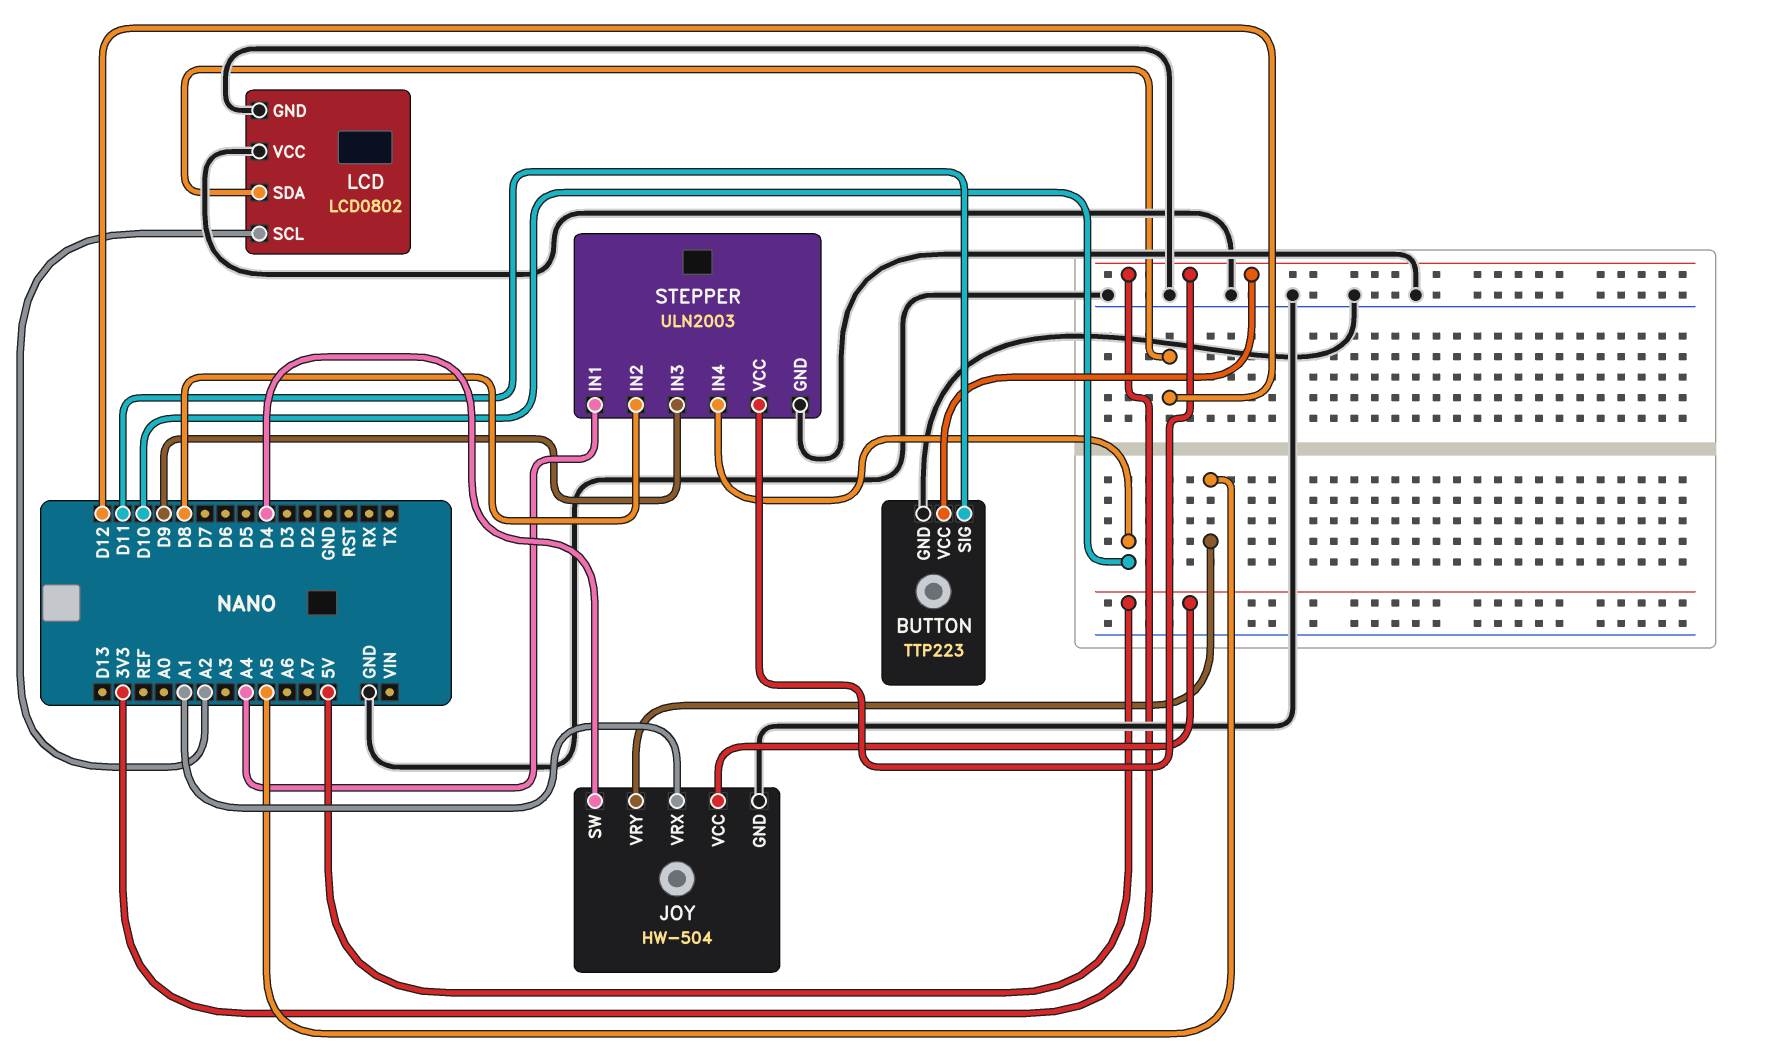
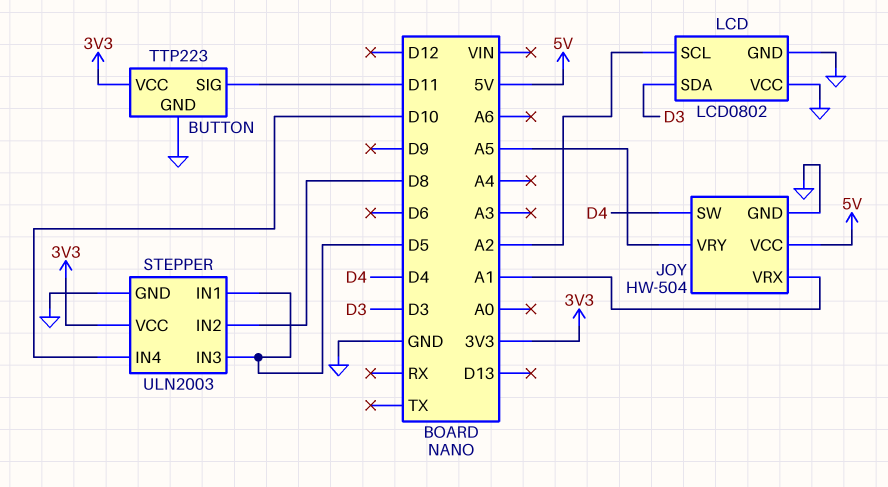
LCD pin SDA: D12 -> D3
STEPPER pin IN1: A4 -> D5
STEPPER pin IN3: D9 -> D5

